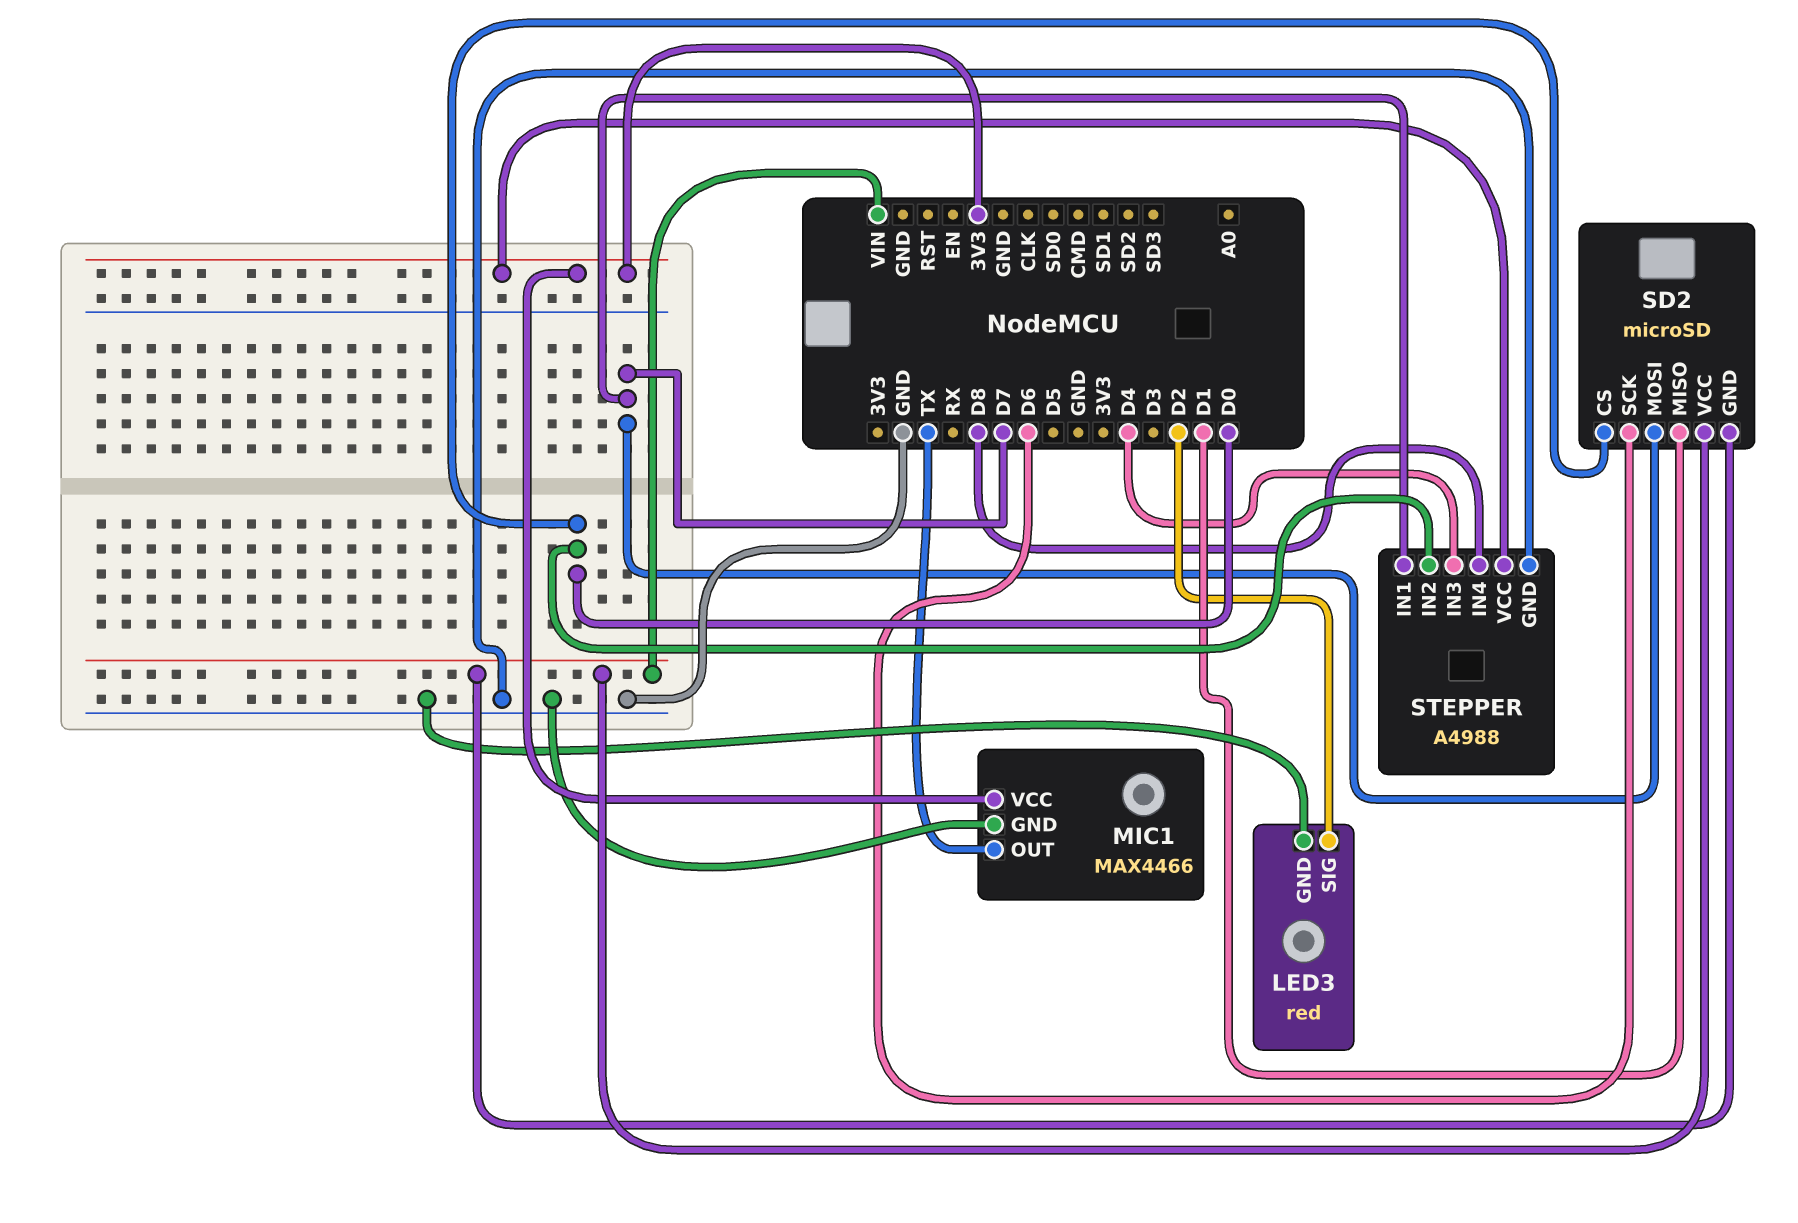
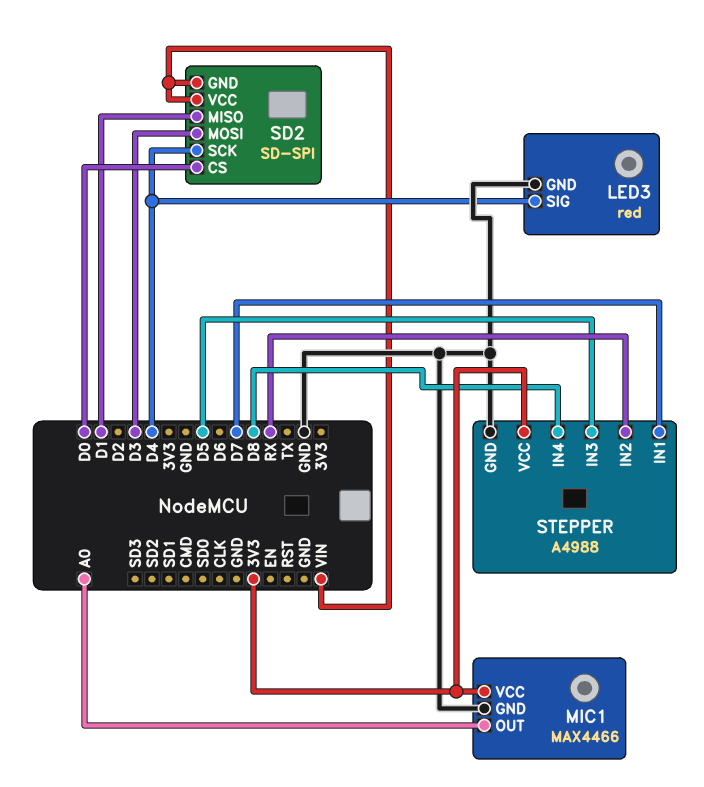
LED3 pin SIG: D2 -> D4
MIC1 pin OUT: TX -> A0
SD2: microSD -> SD-SPI
SD2 pin MOSI: D7 -> D3
SD2 pin SCK: D6 -> D4
STEPPER pin IN2: D0 -> RX
STEPPER pin IN3: D4 -> D5

